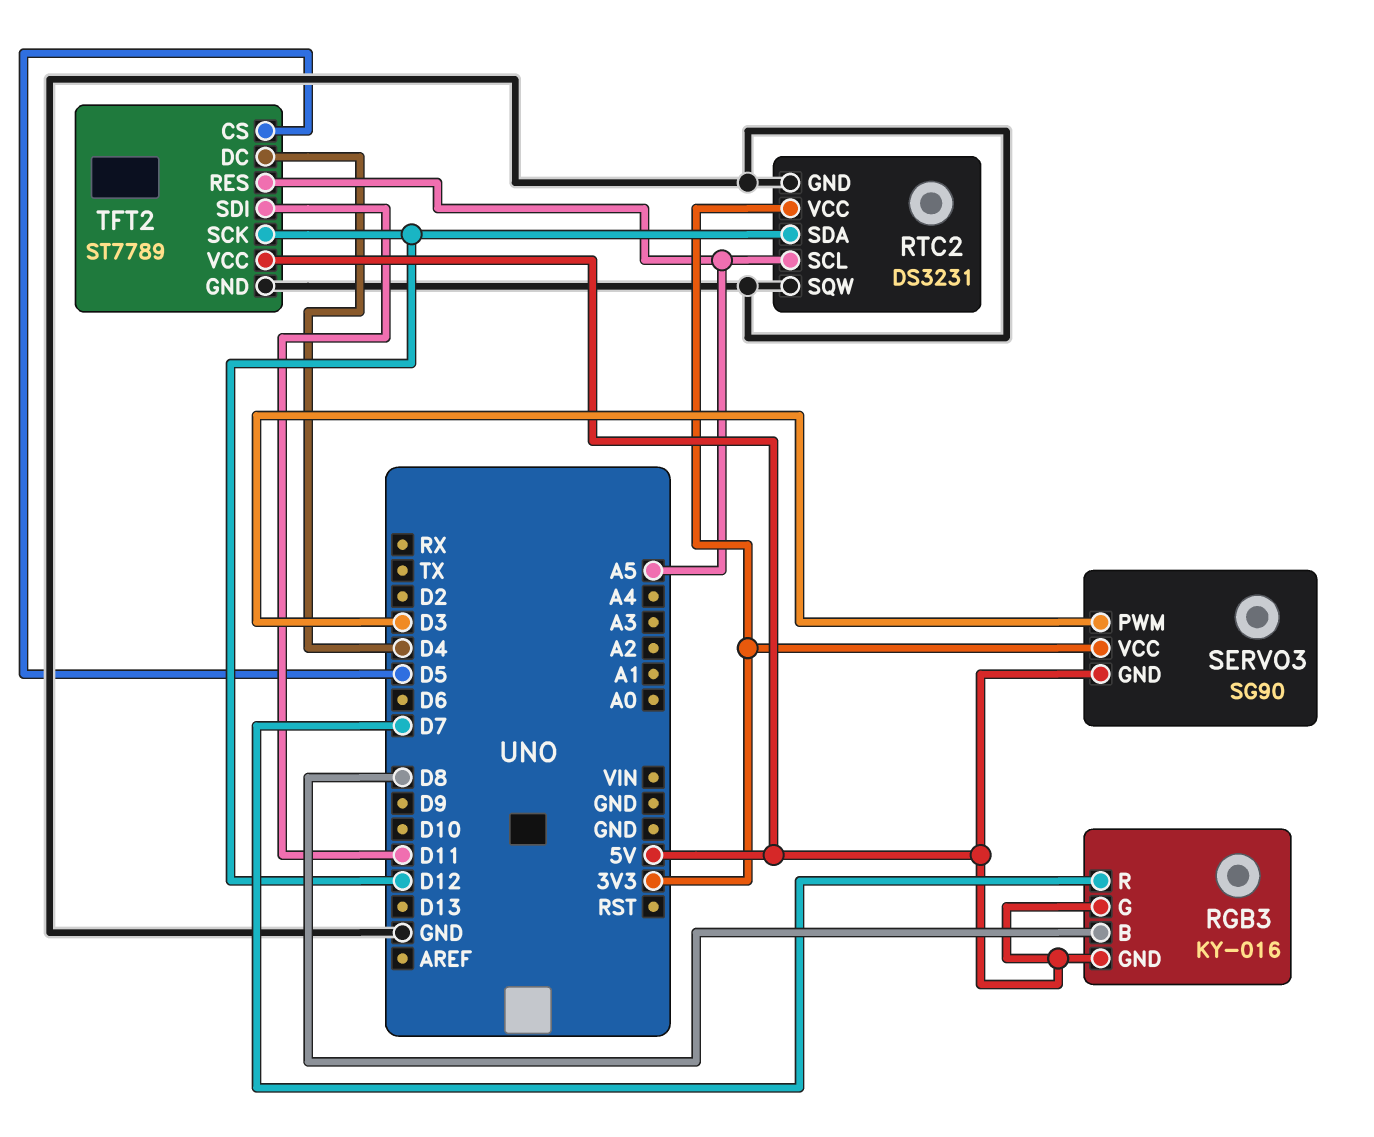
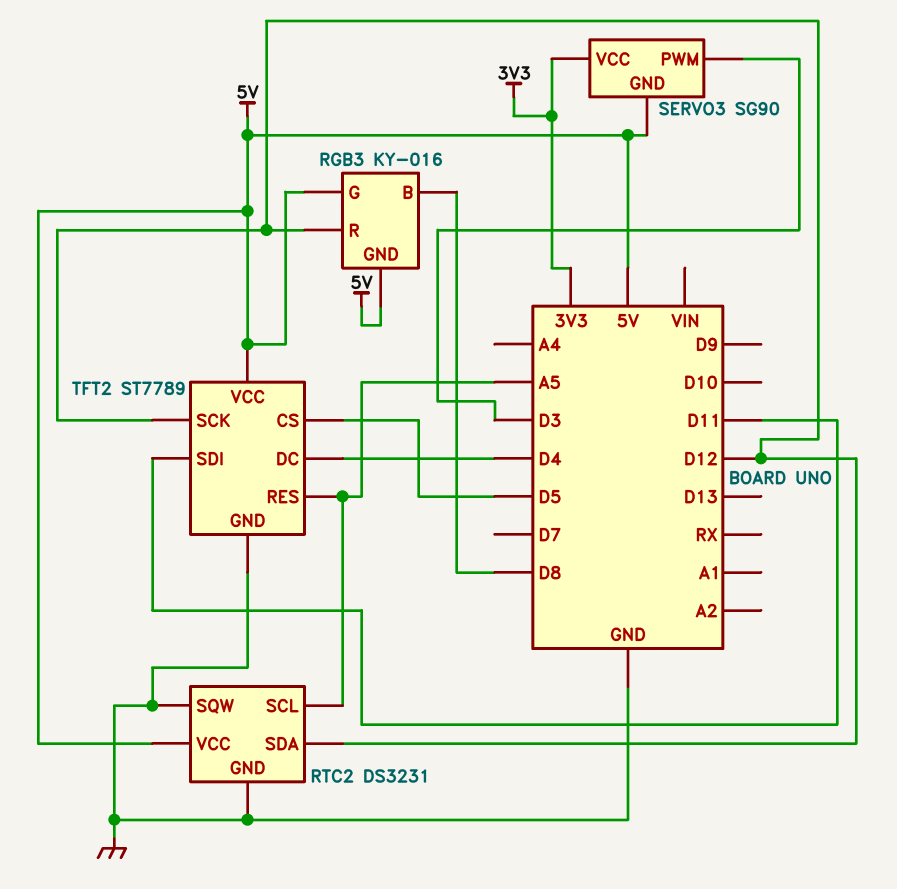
RGB3 pin R: D7 -> D12
RTC2 pin VCC: 3V3 -> 5V

